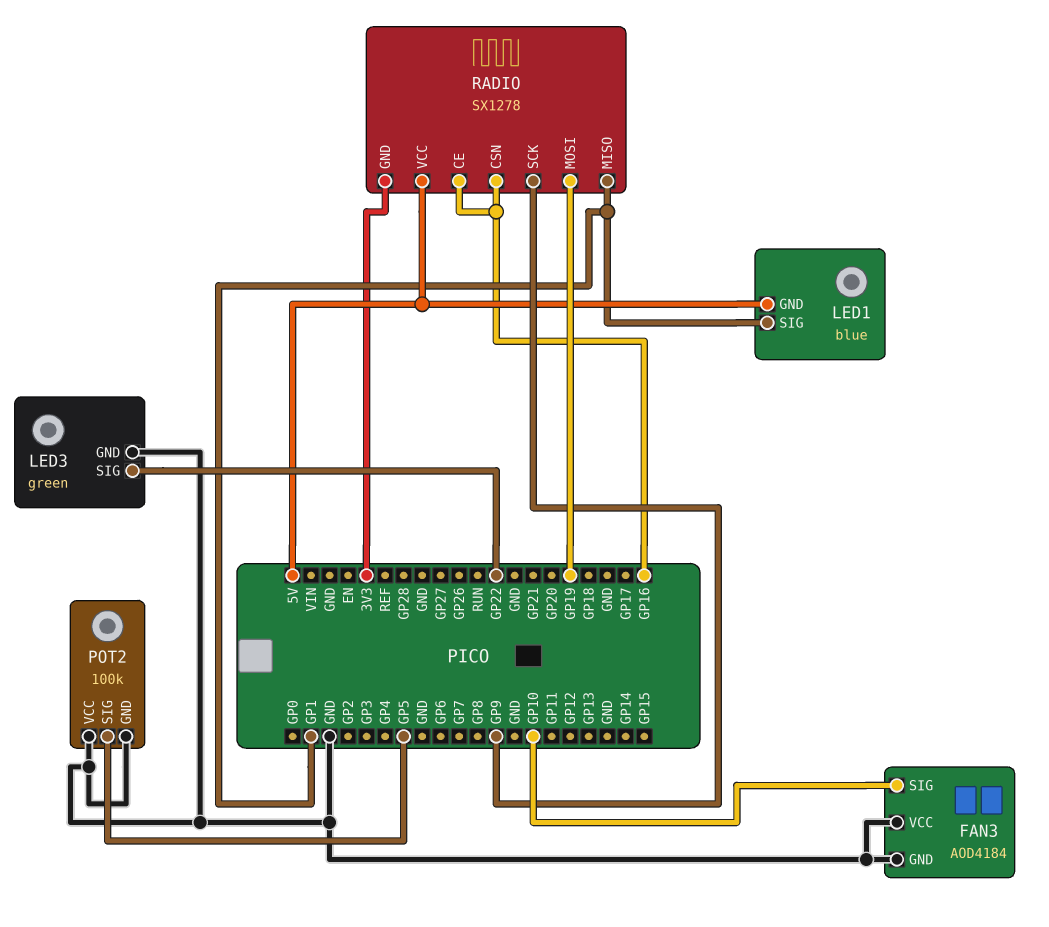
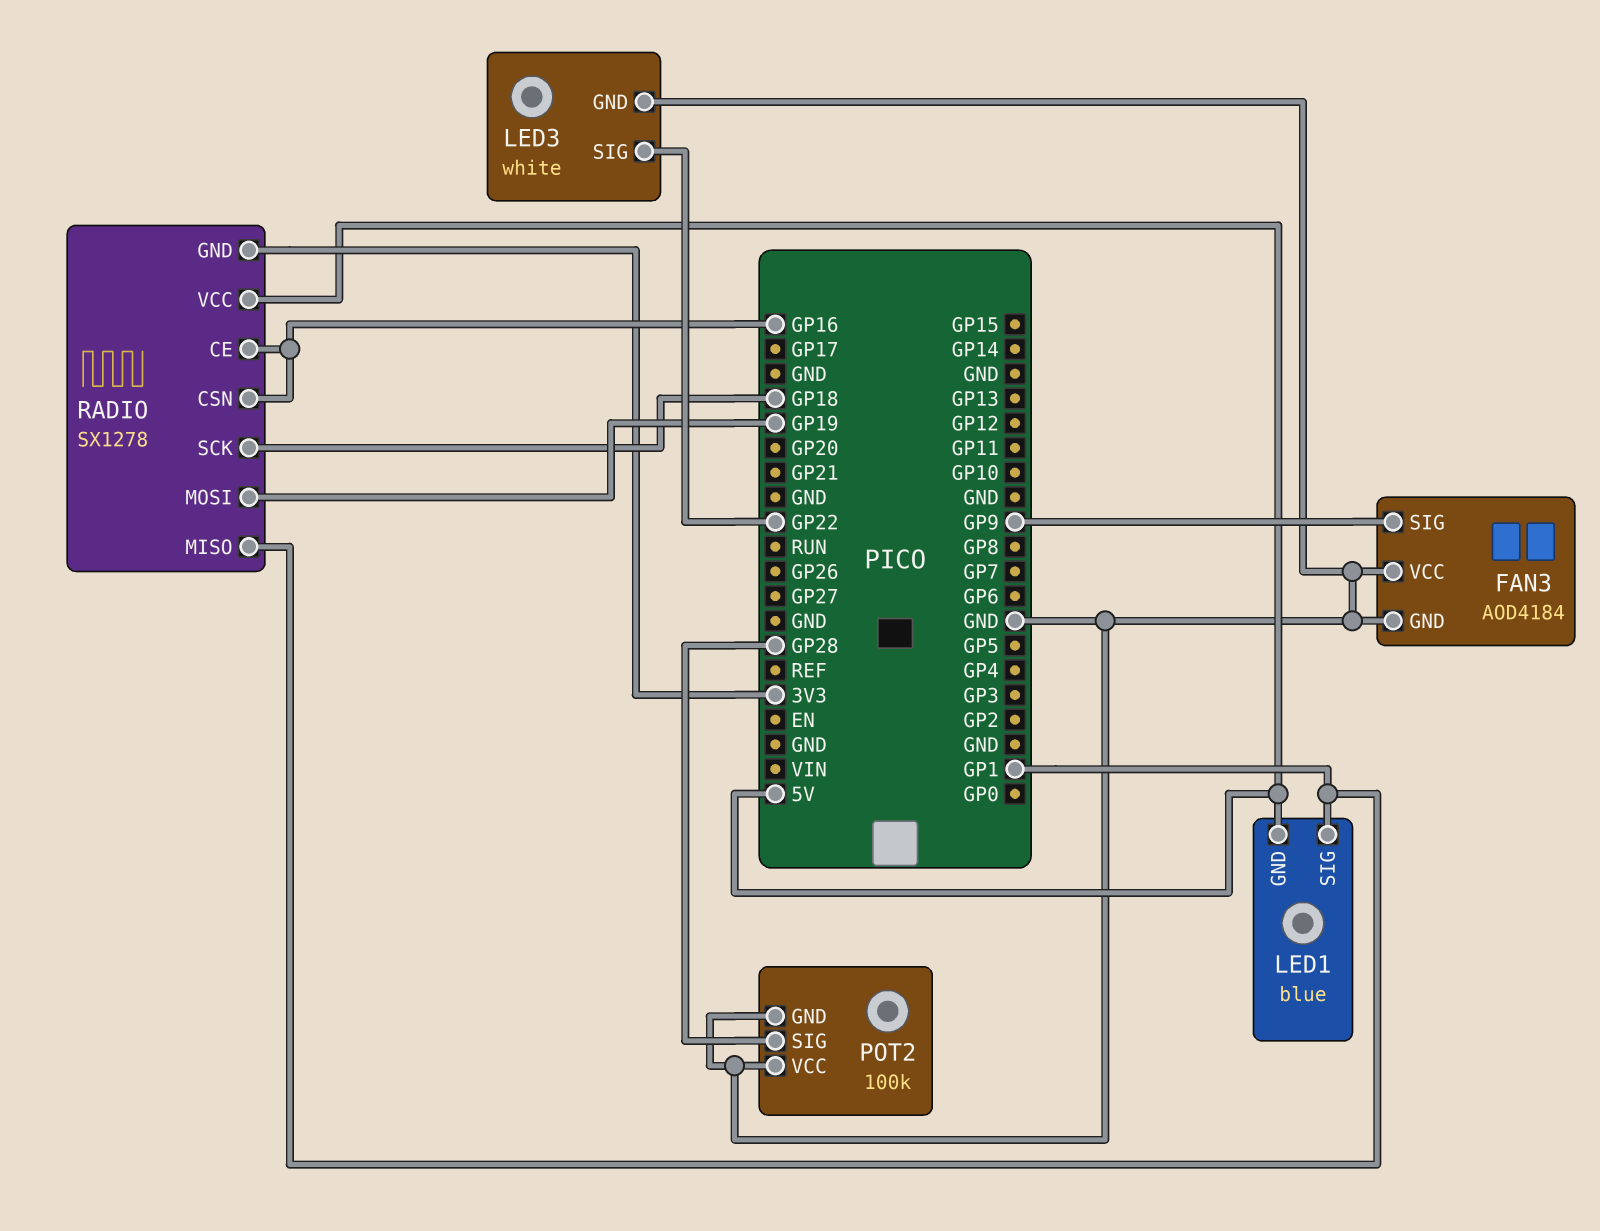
FAN3 pin SIG: GP10 -> GP9
LED3: green -> white
POT2 pin SIG: GP5 -> GP28
RADIO pin SCK: GP9 -> GP18

